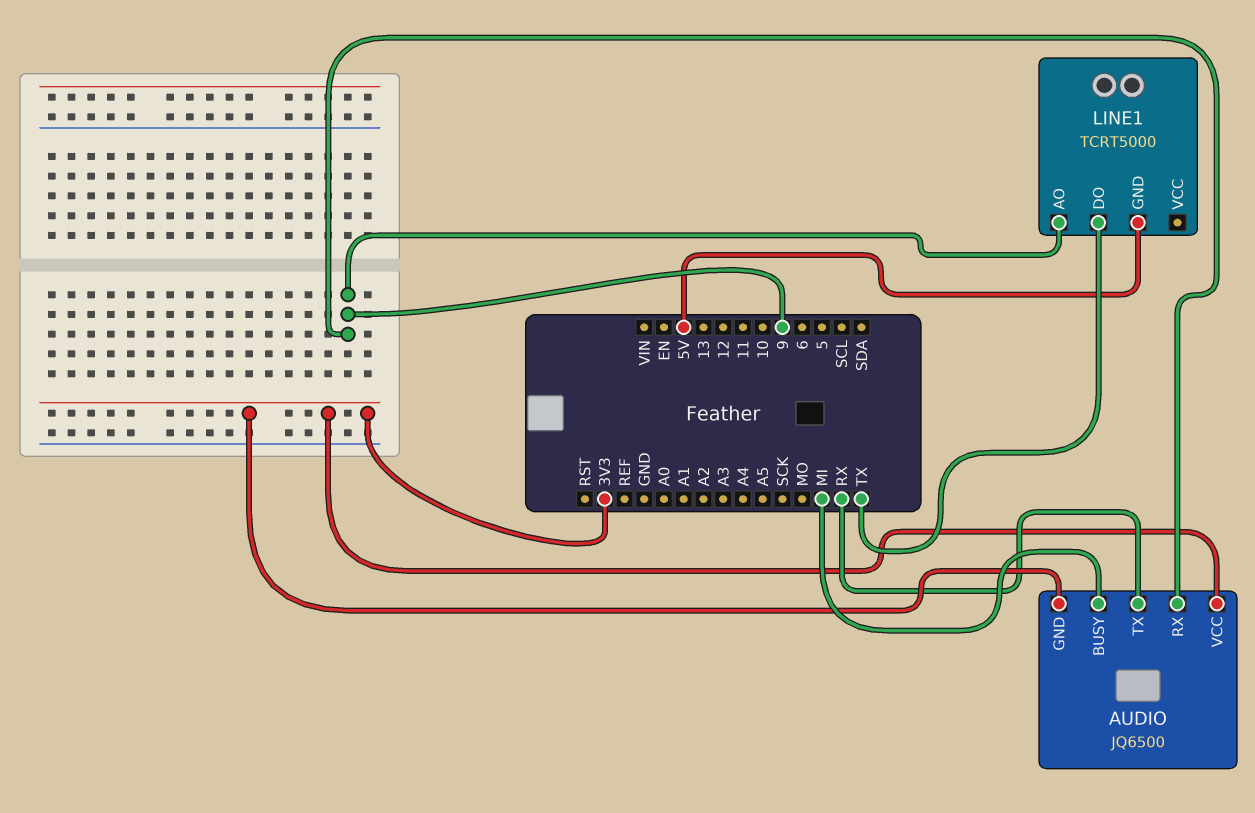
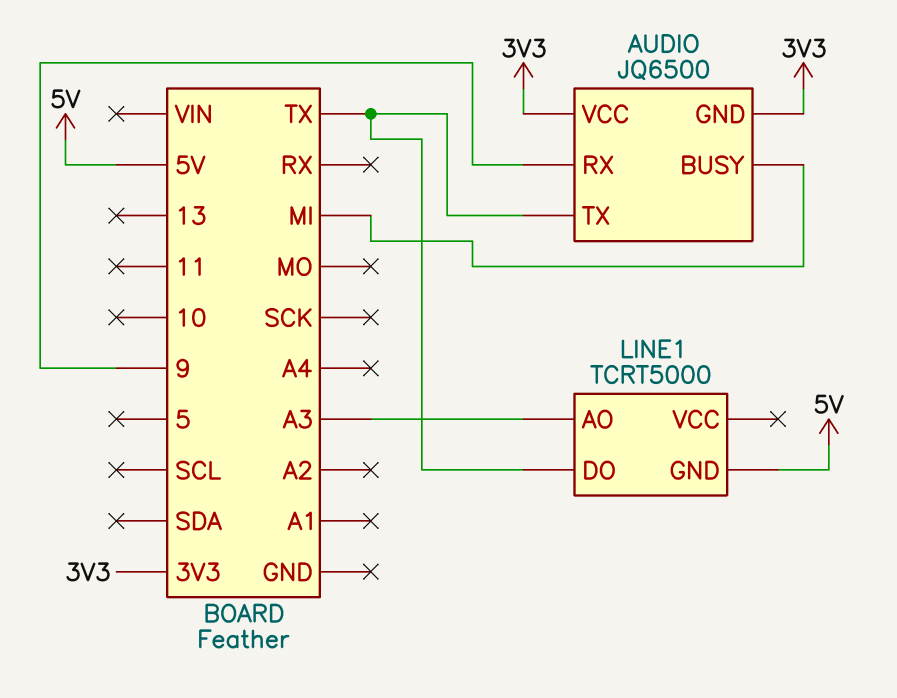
AUDIO pin TX: RX -> TX
LINE1 pin AO: 9 -> A3

